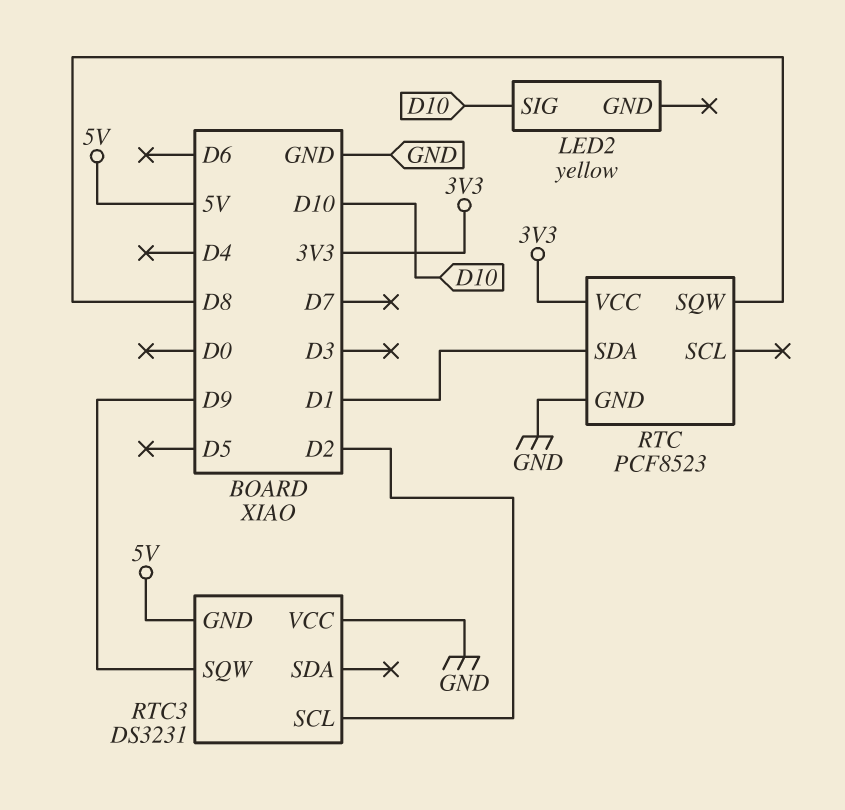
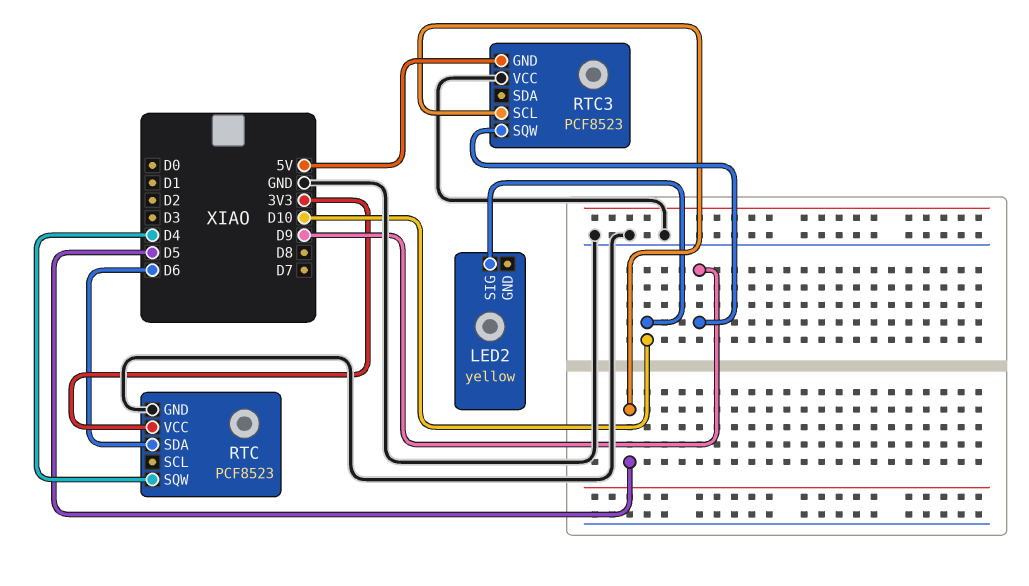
RTC pin SDA: D1 -> D6
RTC pin SQW: D8 -> D4
RTC3: DS3231 -> PCF8523
RTC3 pin SCL: D2 -> D5

